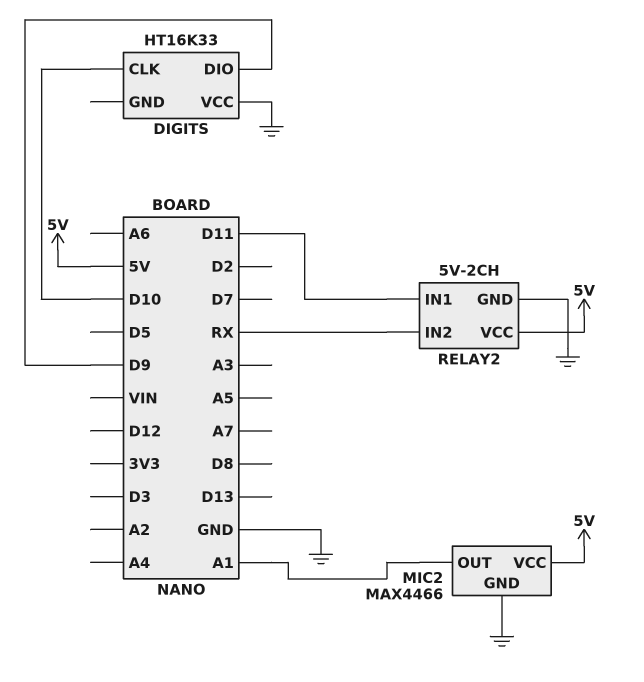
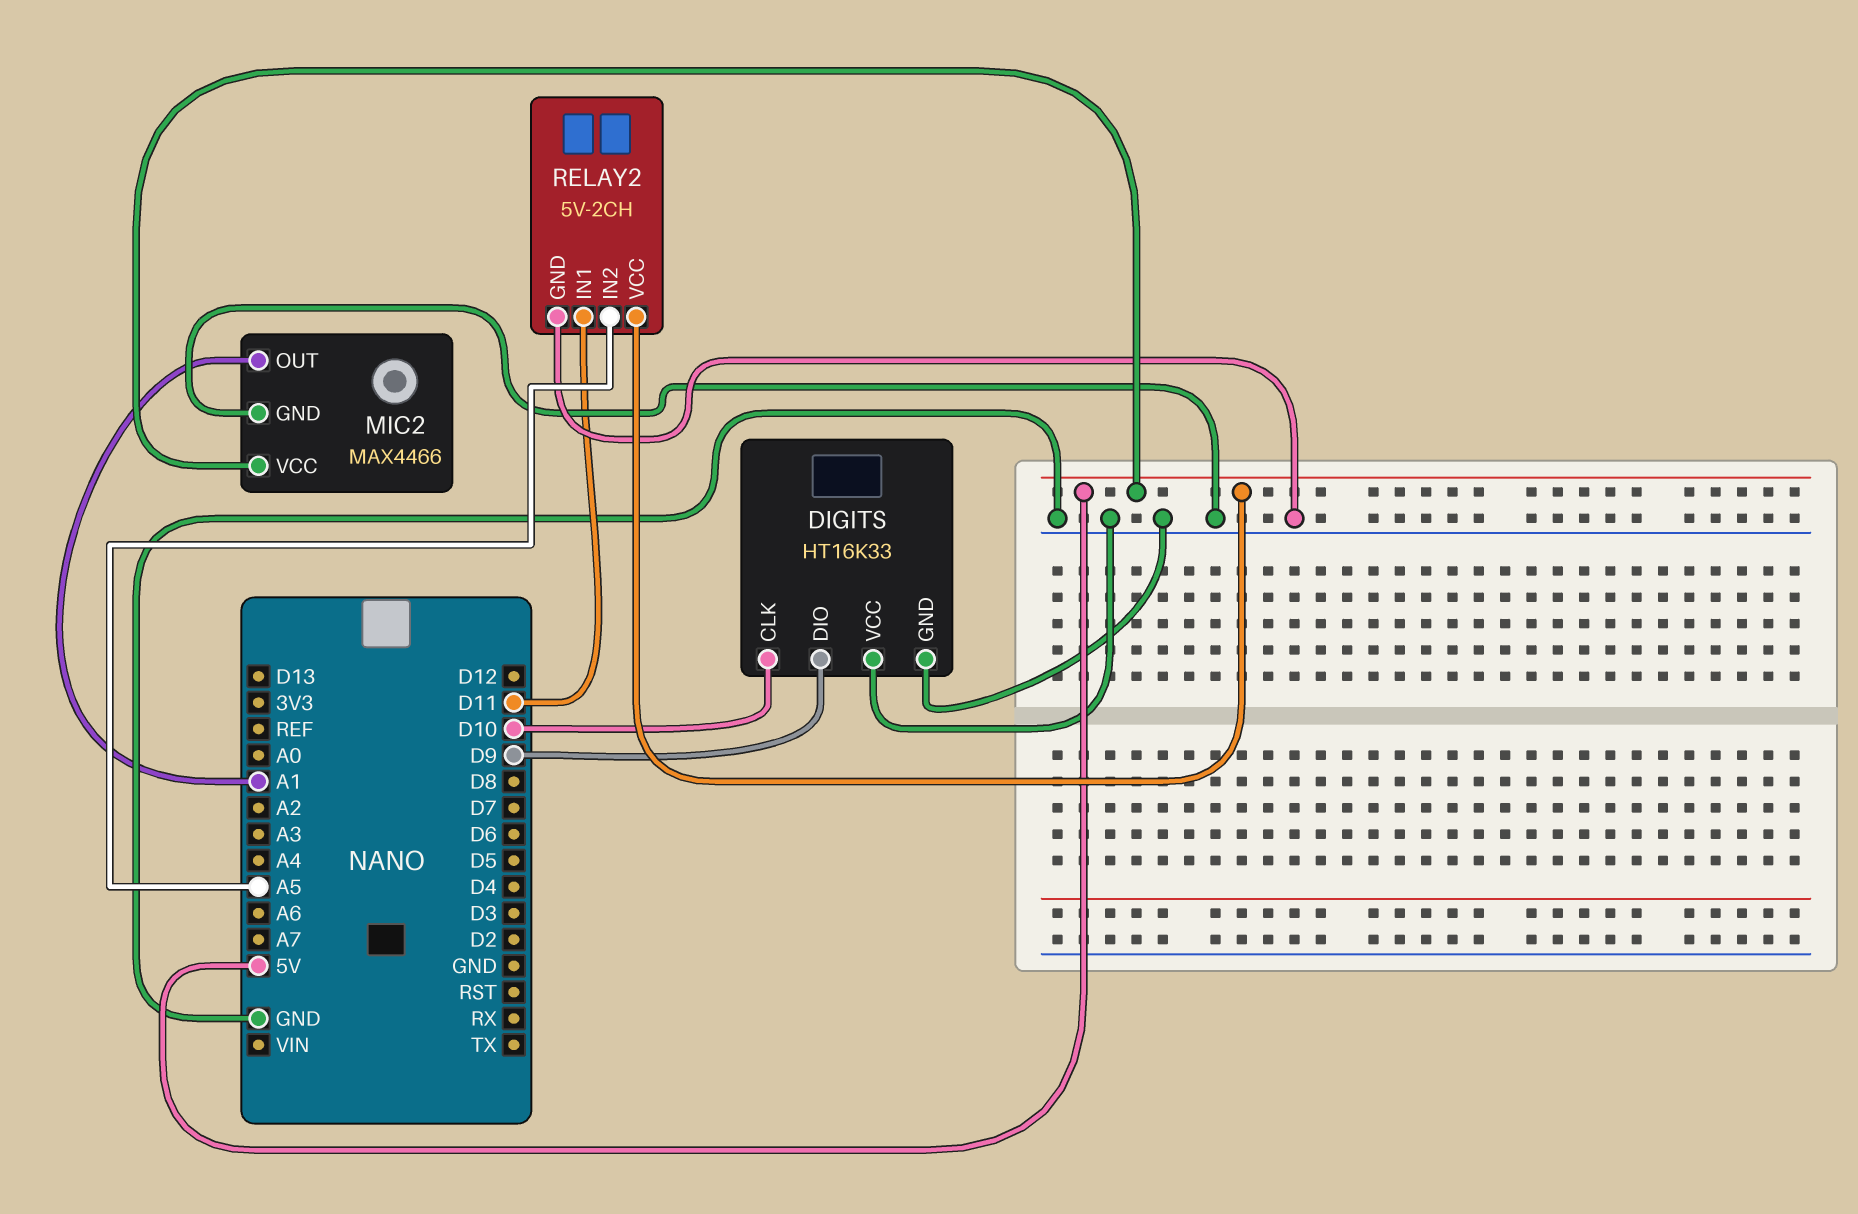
DIGITS pin GND: none -> GND
RELAY2 pin IN2: RX -> A5

